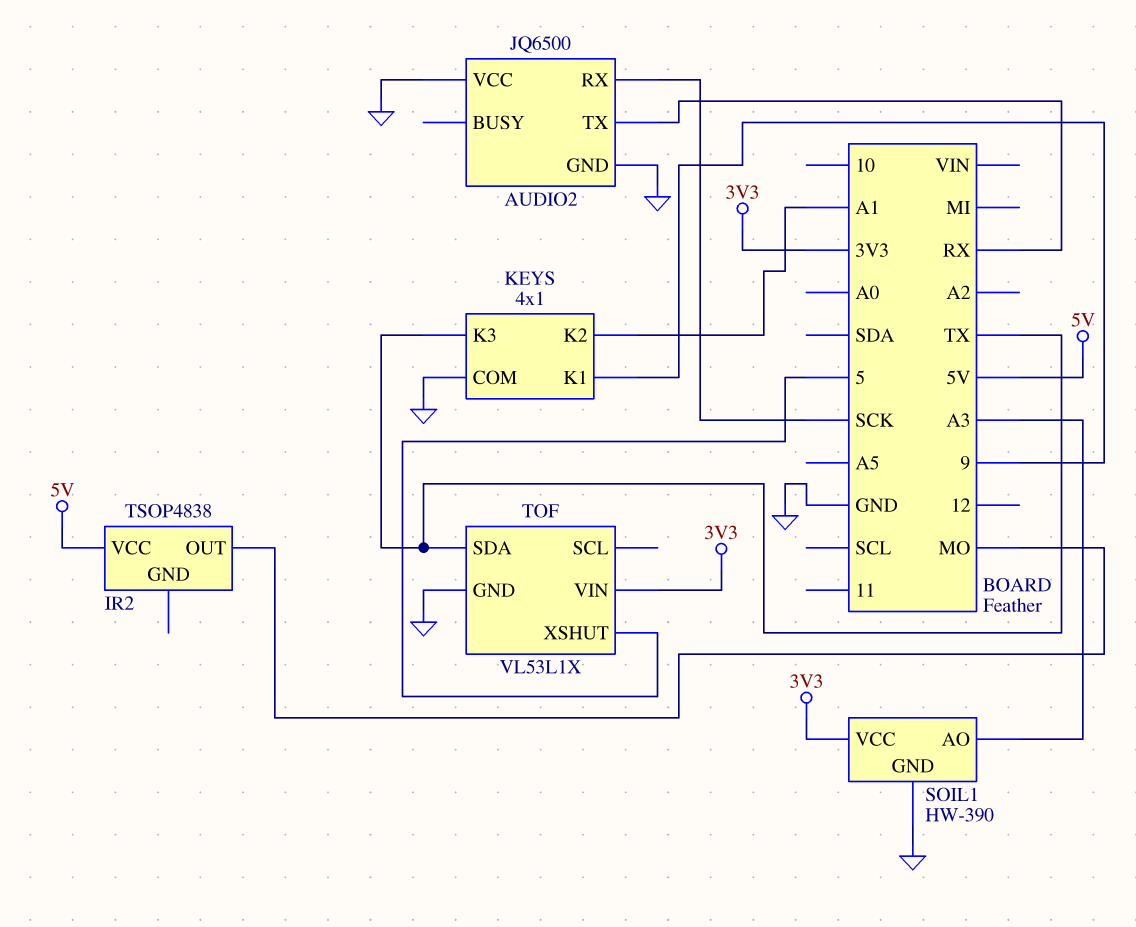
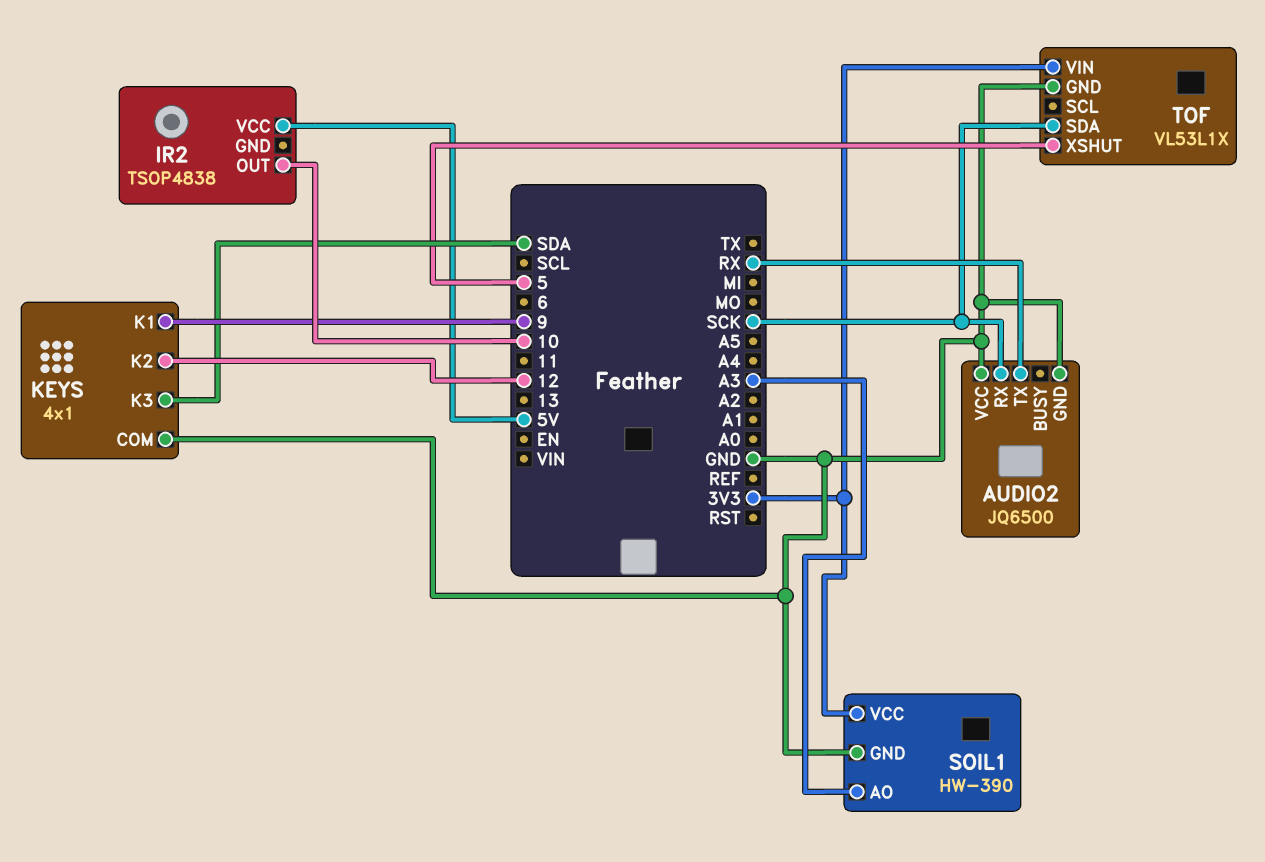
IR2 pin OUT: MO -> 10
KEYS pin K2: A1 -> 12
KEYS pin K3: TX -> SDA
TOF pin SDA: TX -> SCK

